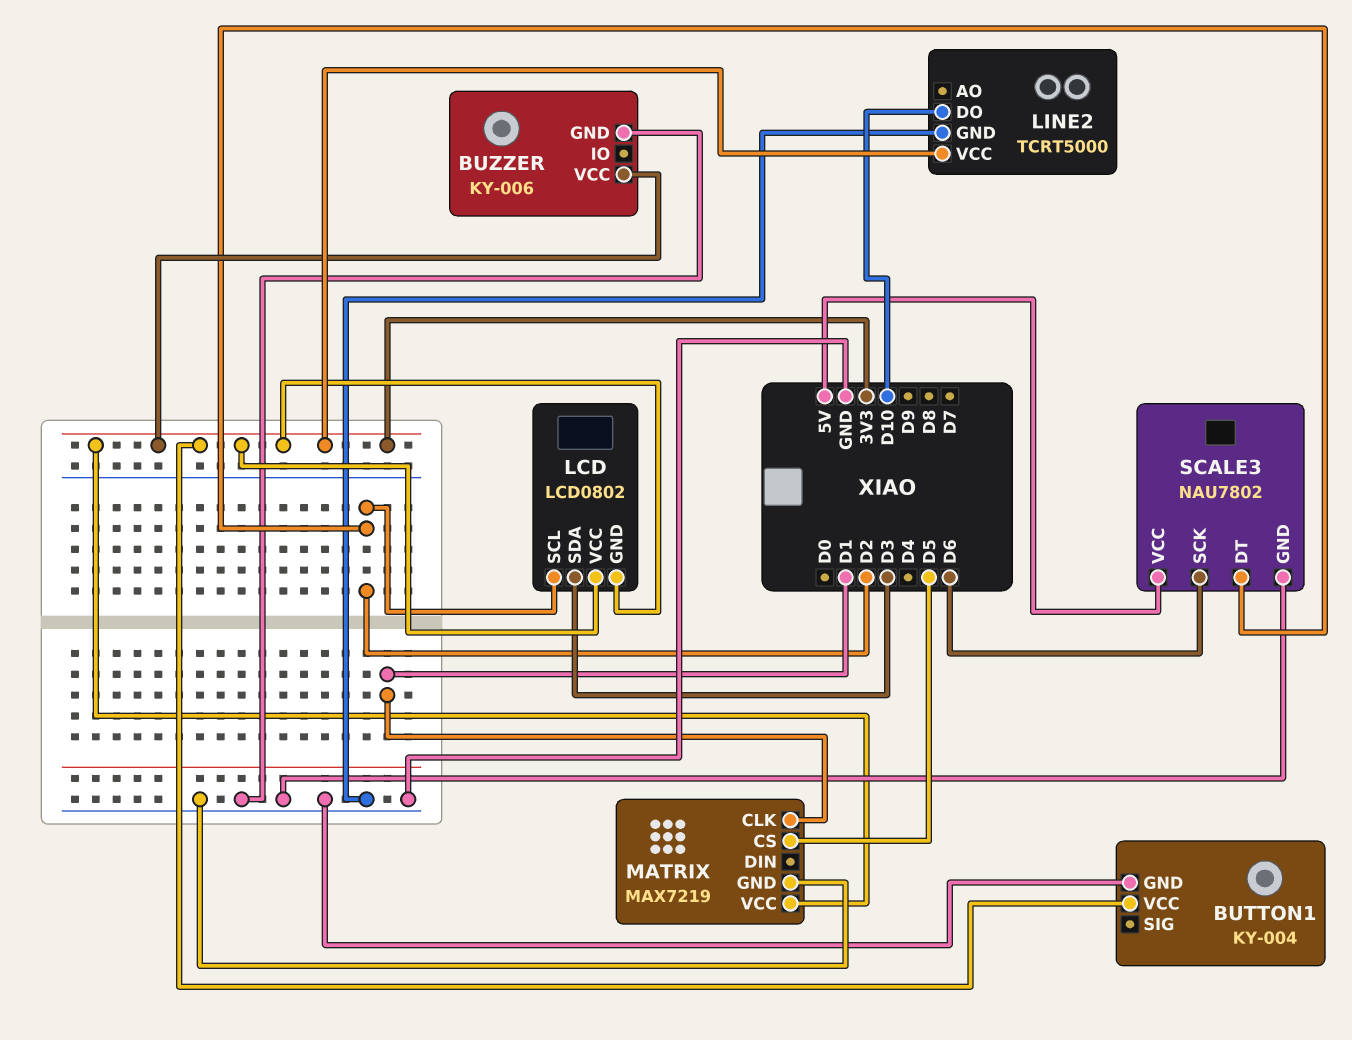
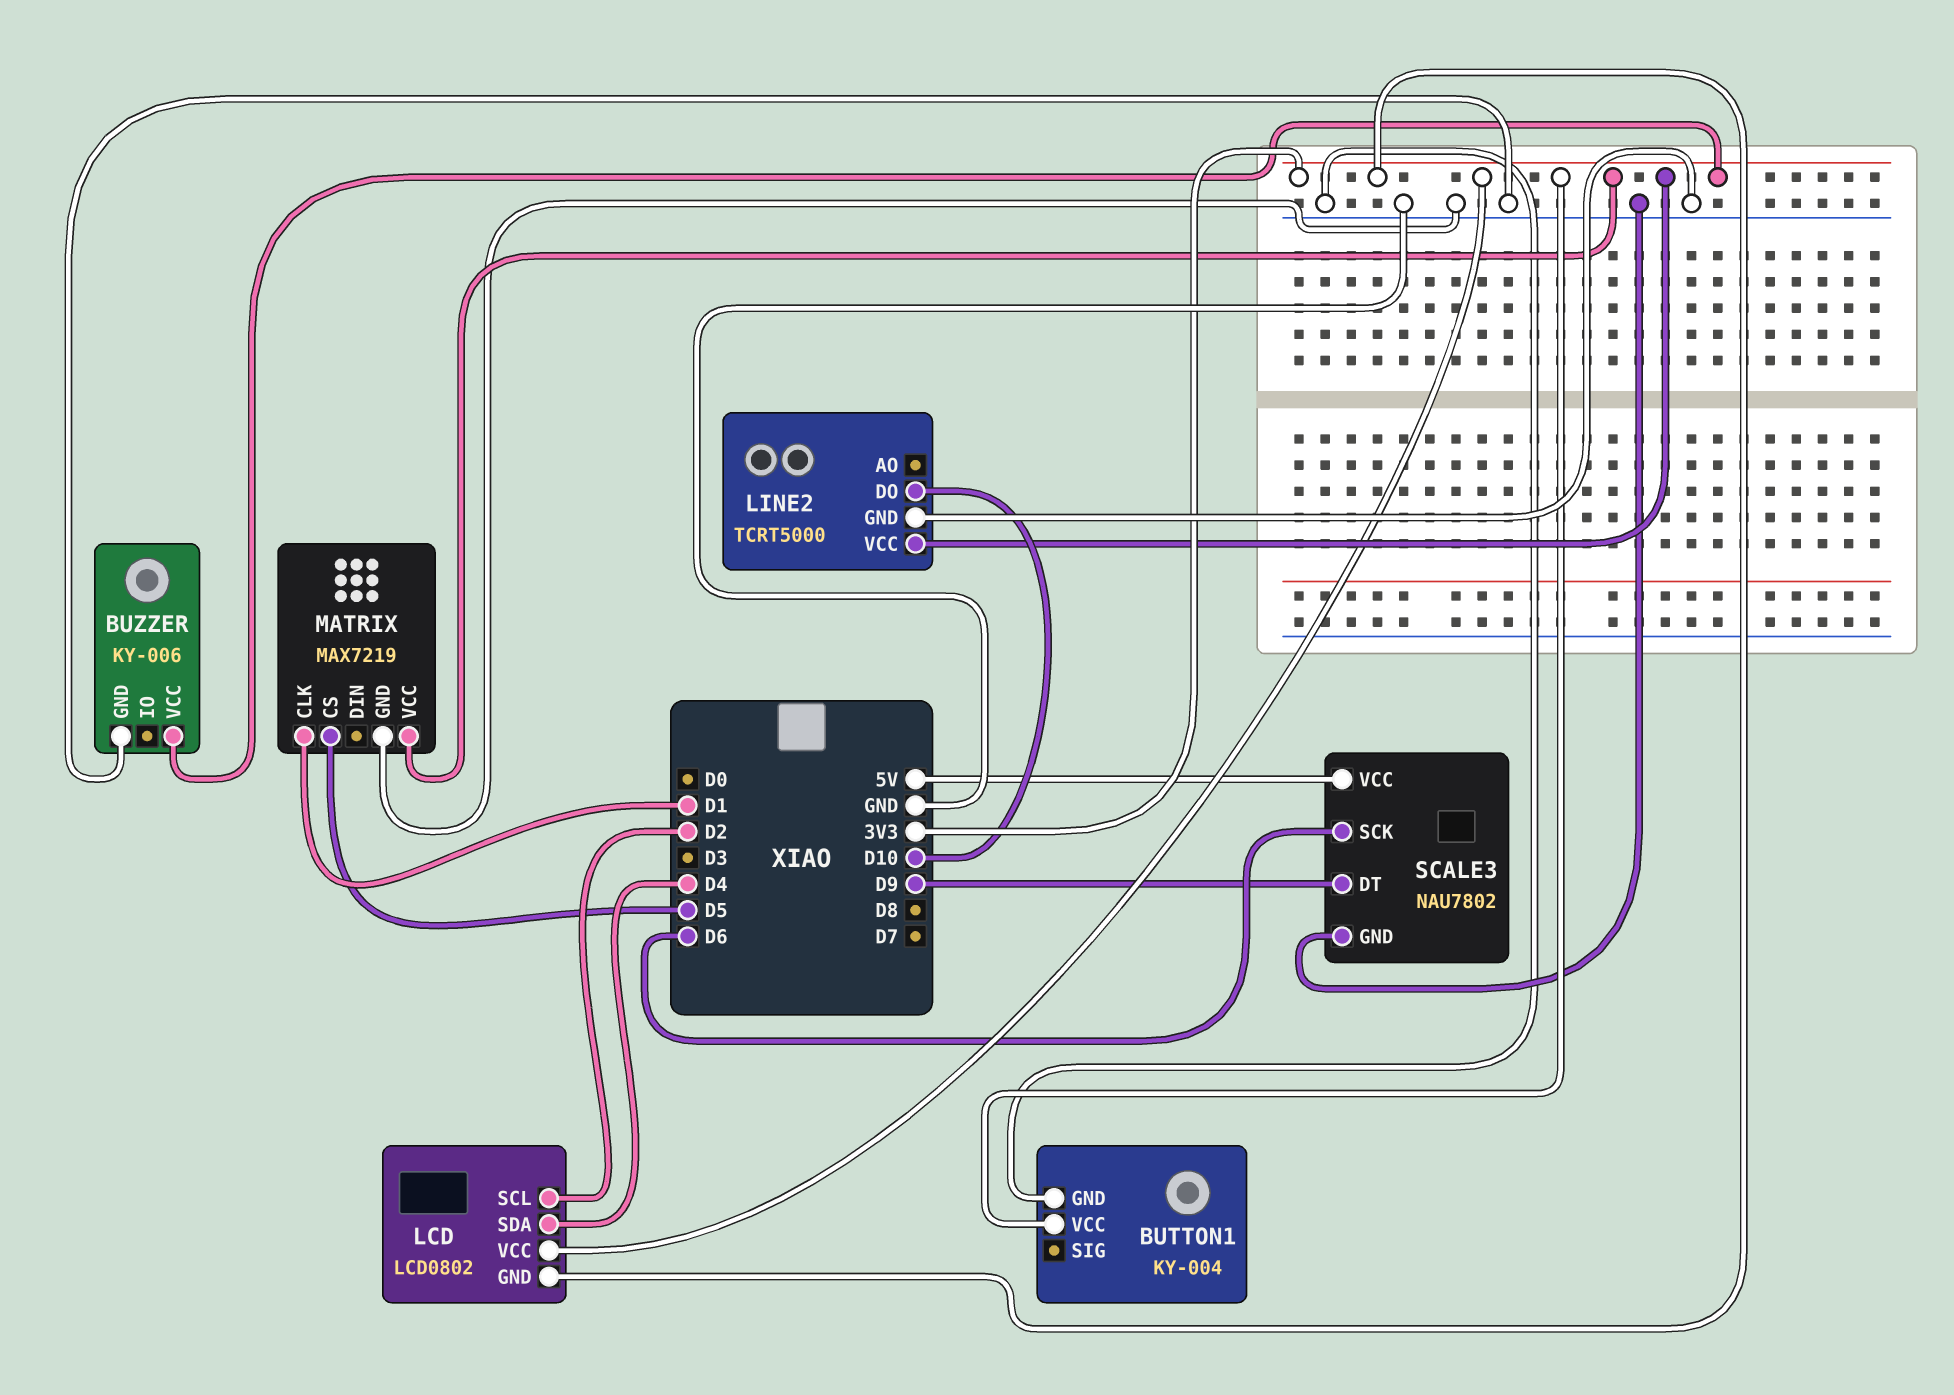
LCD pin SDA: D3 -> D4
SCALE3 pin DT: D2 -> D9

